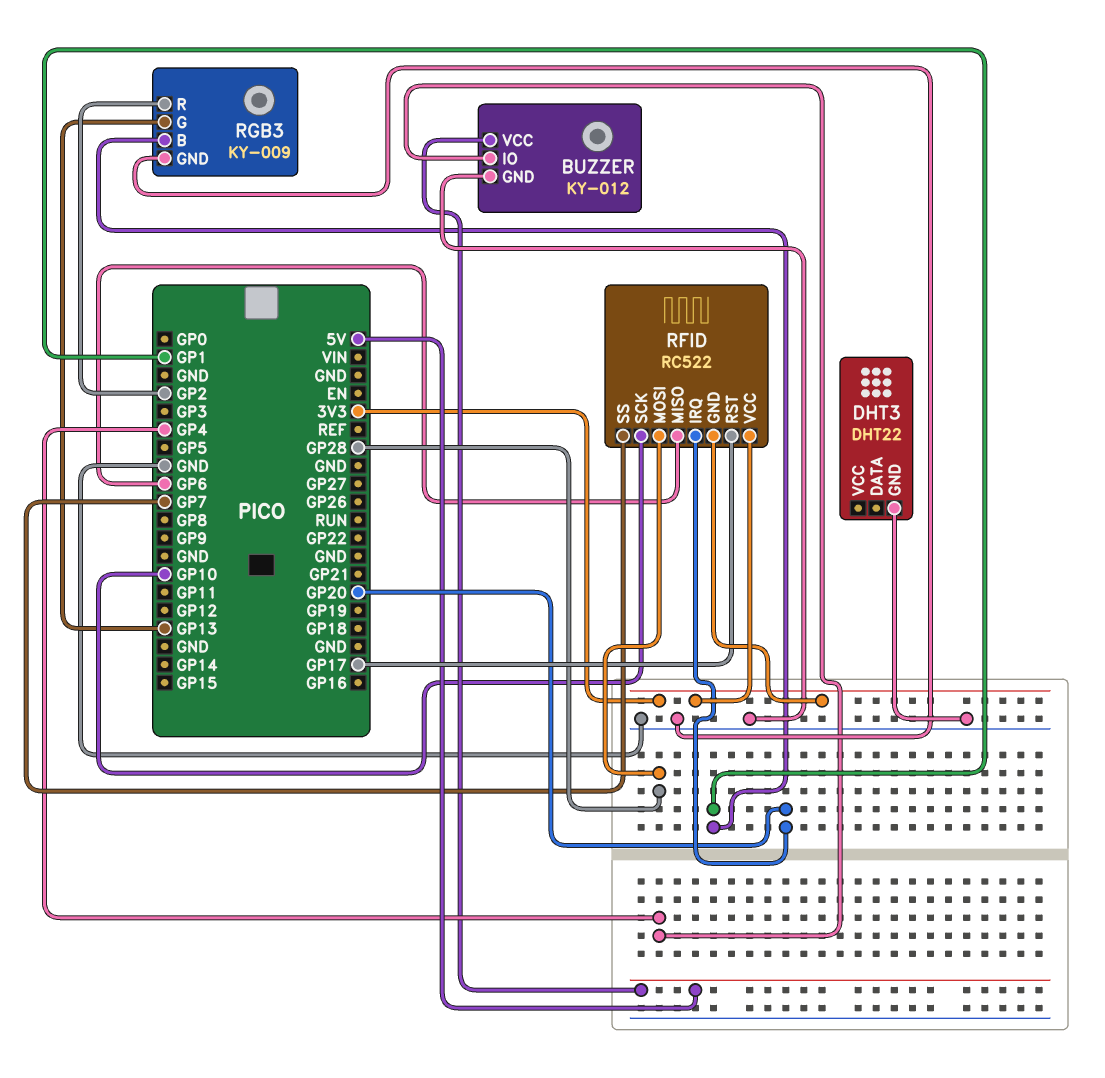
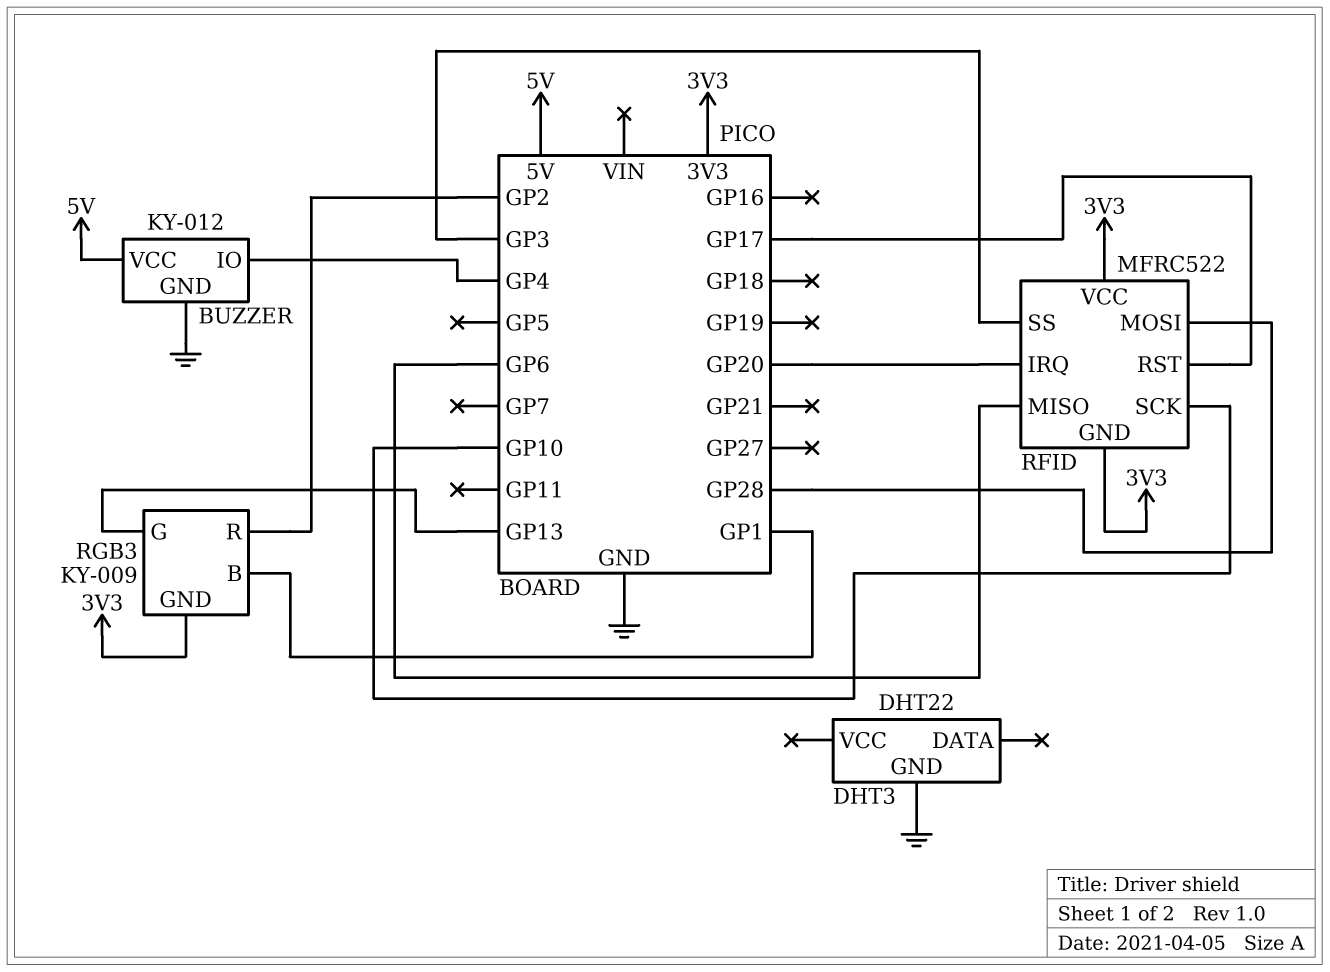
RFID: RC522 -> MFRC522
RFID pin SS: GP7 -> GP3
RGB3 pin GND: GND -> 3V3

